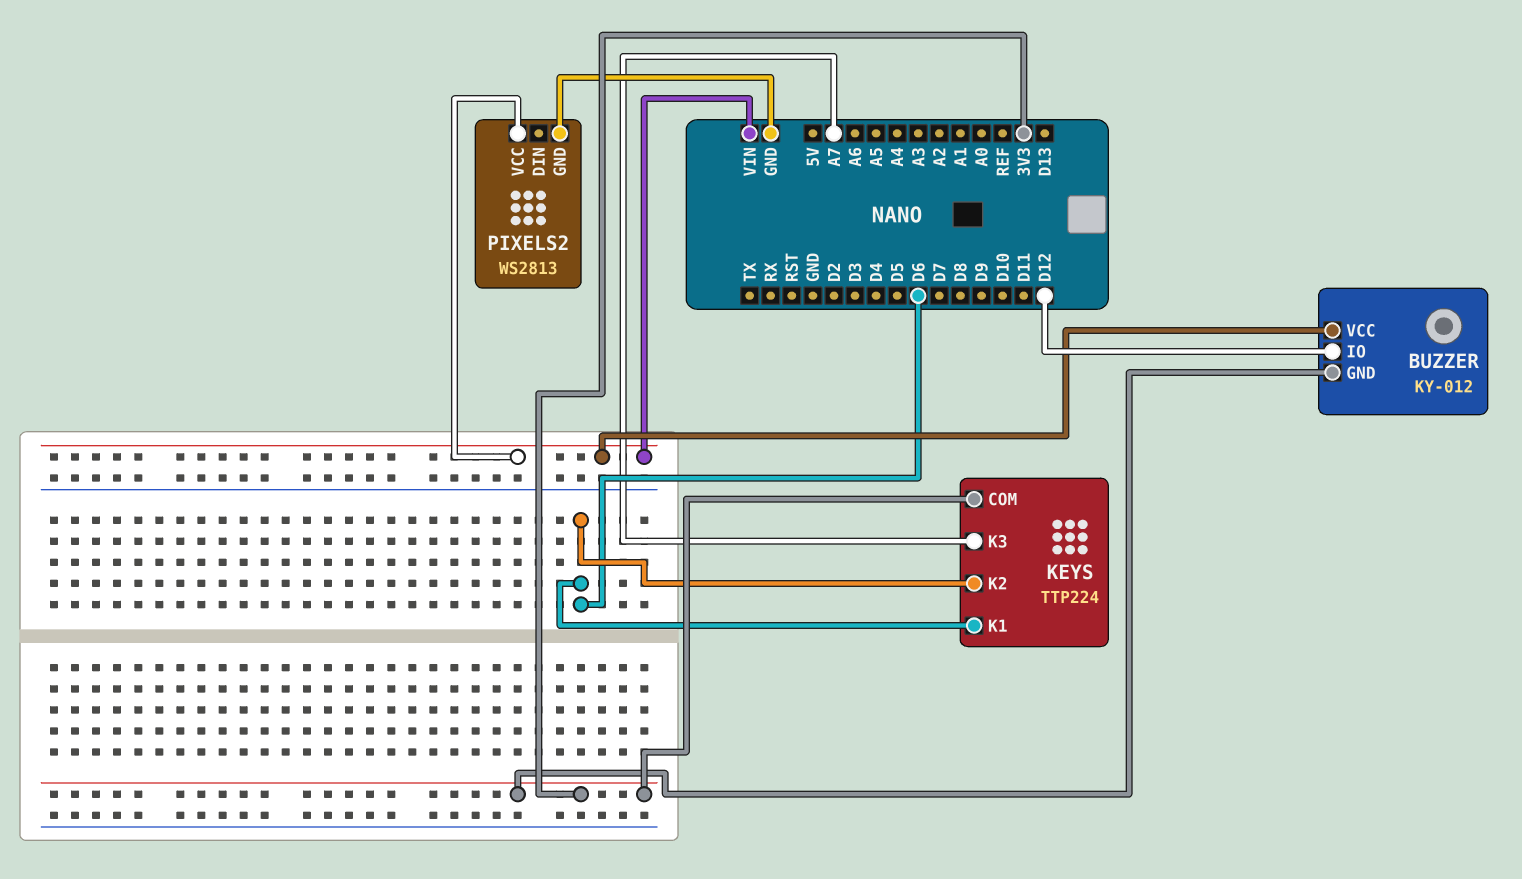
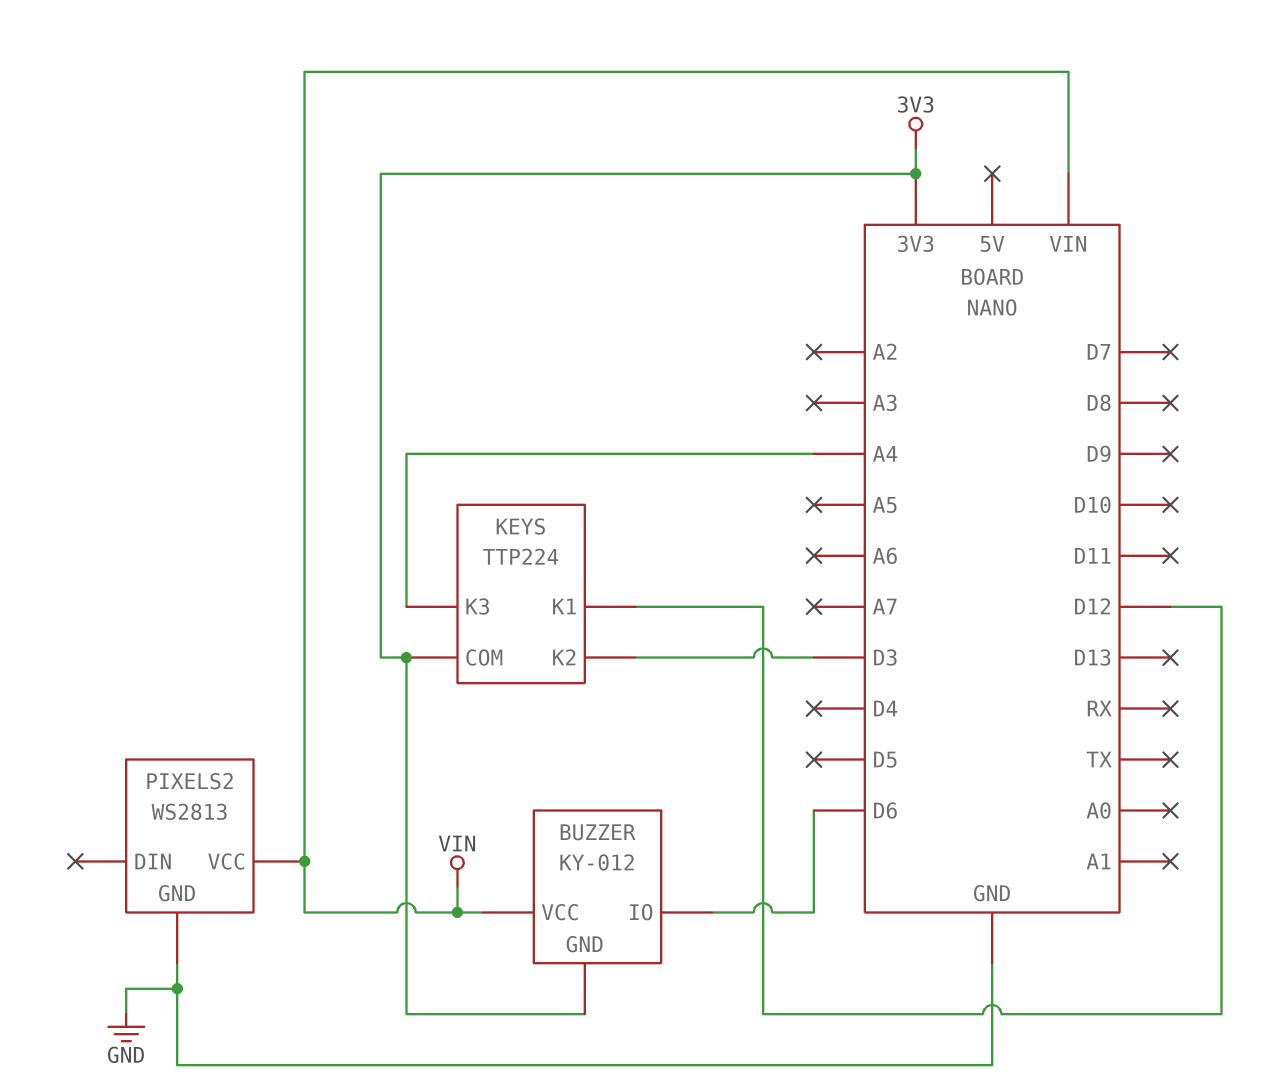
BUZZER pin IO: D12 -> D6
KEYS pin K1: D6 -> D12
KEYS pin K2: D6 -> D3
KEYS pin K3: A7 -> A4

